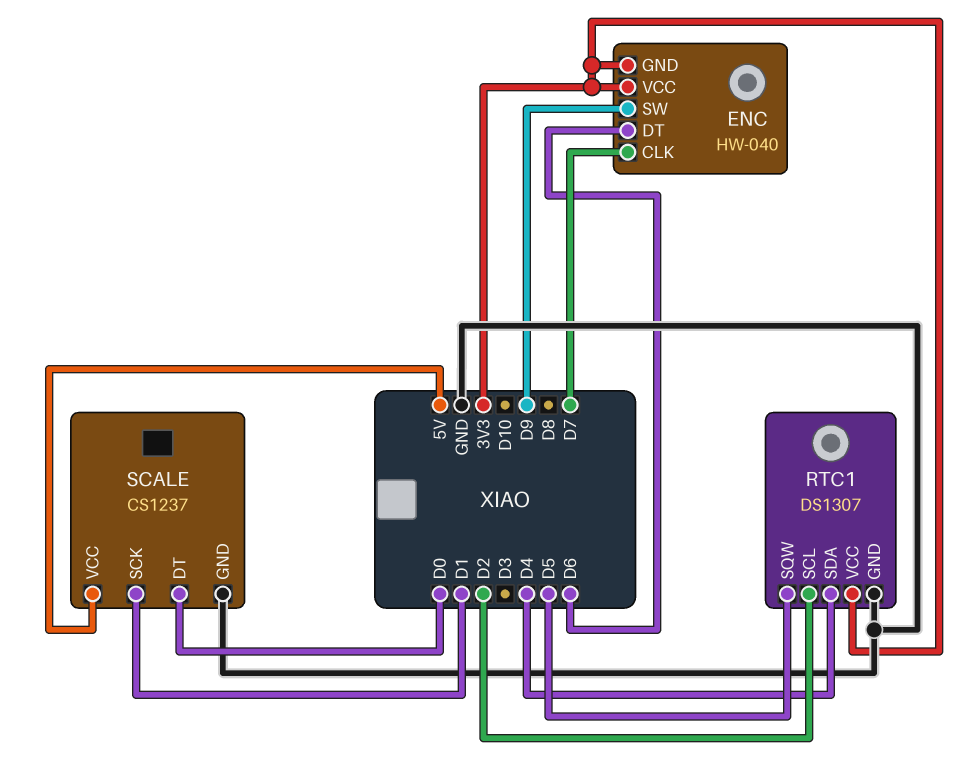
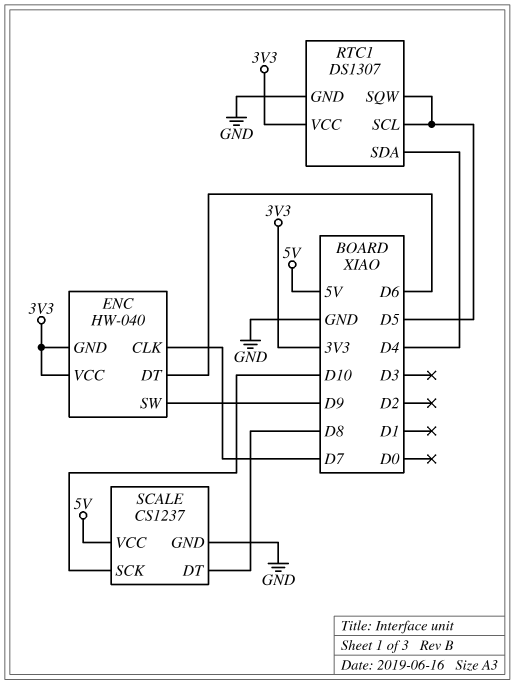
RTC1 pin SCL: D2 -> D5
SCALE pin DT: D0 -> D8
SCALE pin SCK: D1 -> D10

